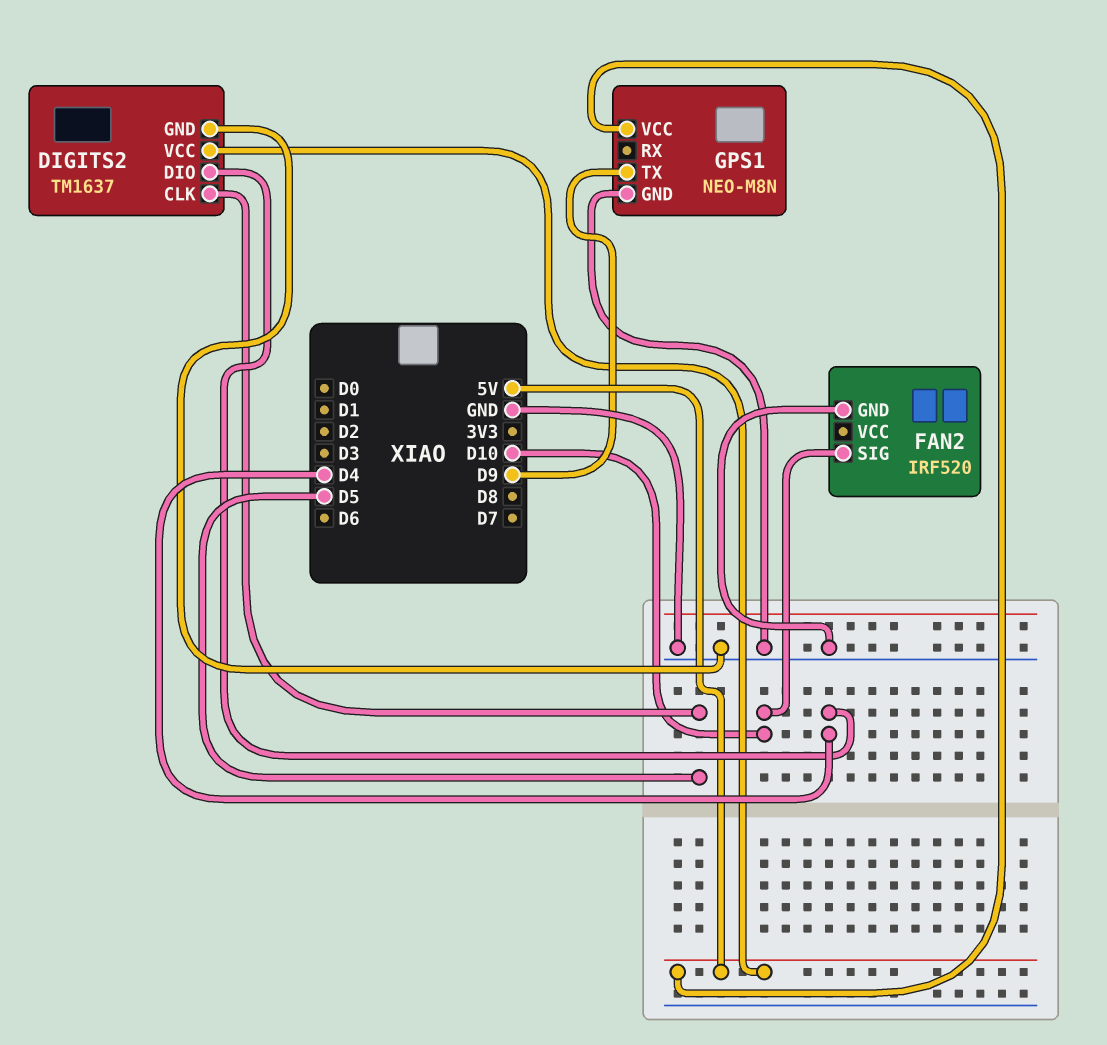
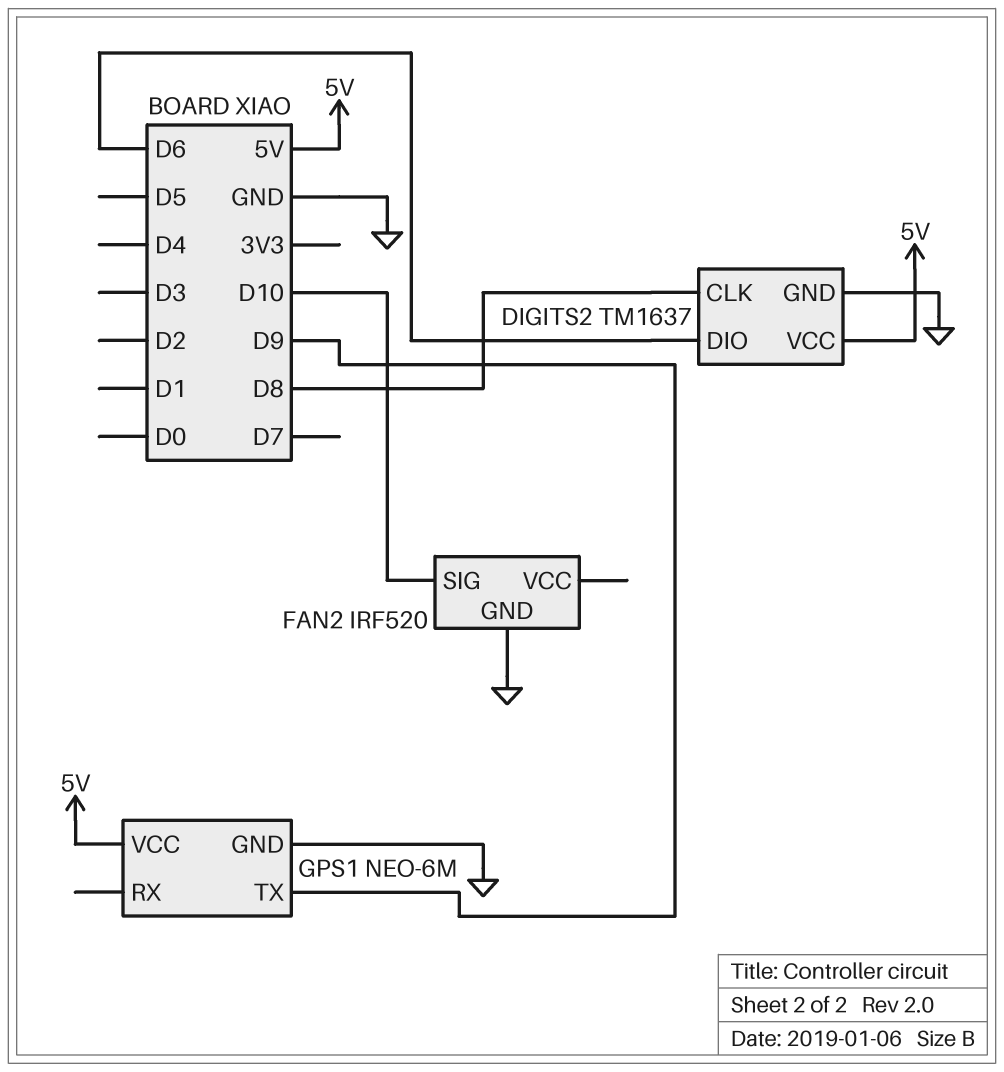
DIGITS2 pin CLK: D5 -> D8
DIGITS2 pin DIO: D4 -> D6
GPS1: NEO-M8N -> NEO-6M

